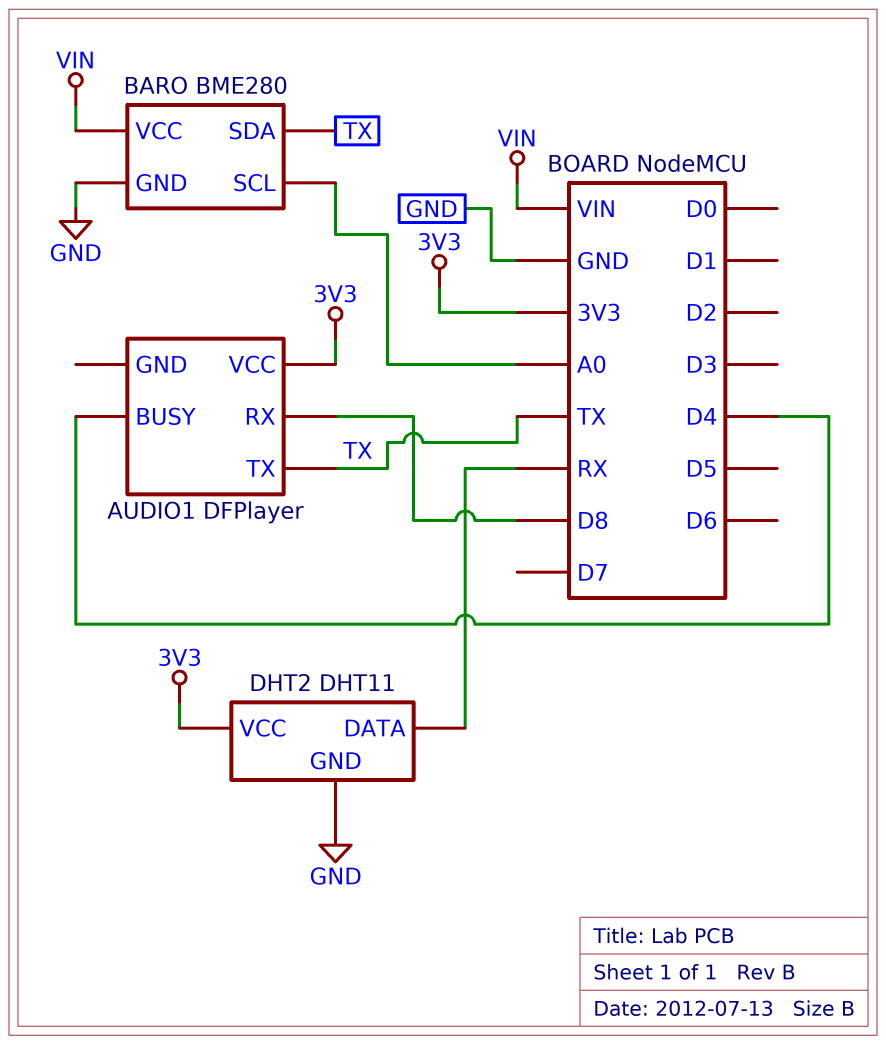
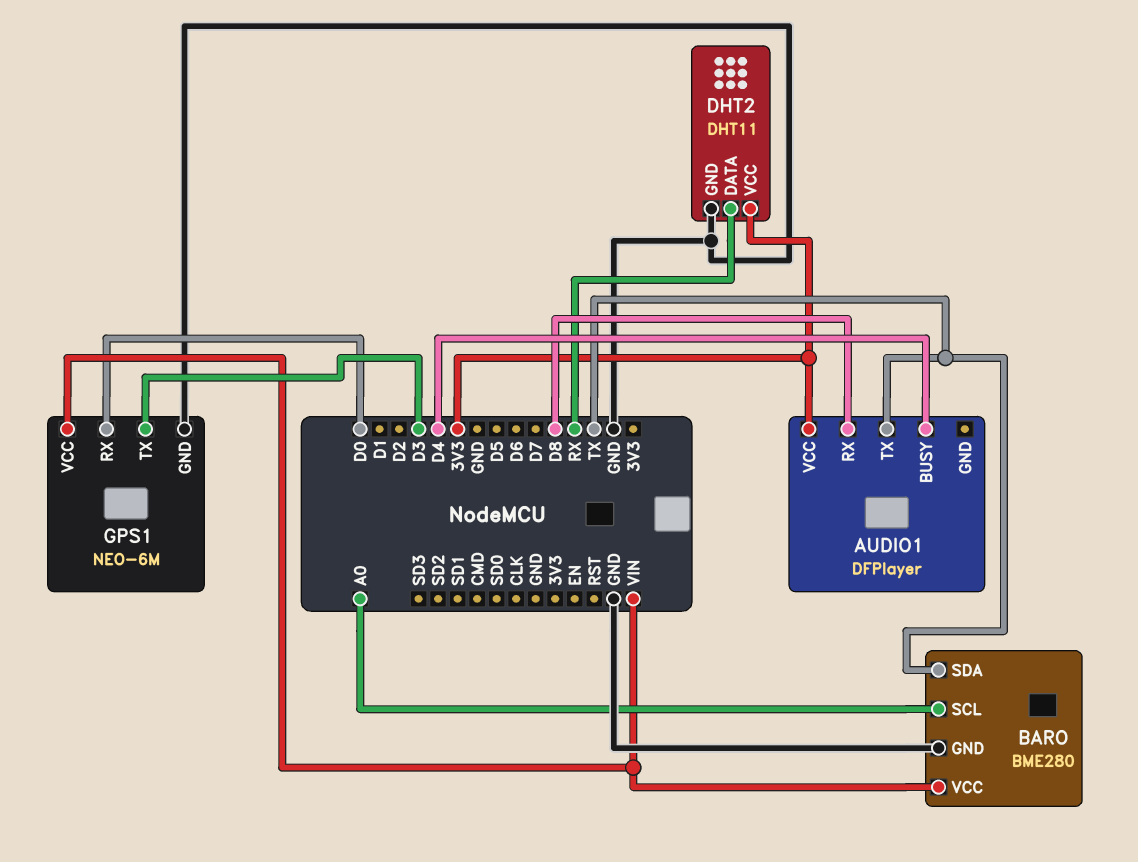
GPS1: none -> NEO-6M
GPS1 pin GND: none -> GND
GPS1 pin RX: none -> D0
GPS1 pin TX: none -> D3
GPS1 pin VCC: none -> VIN

